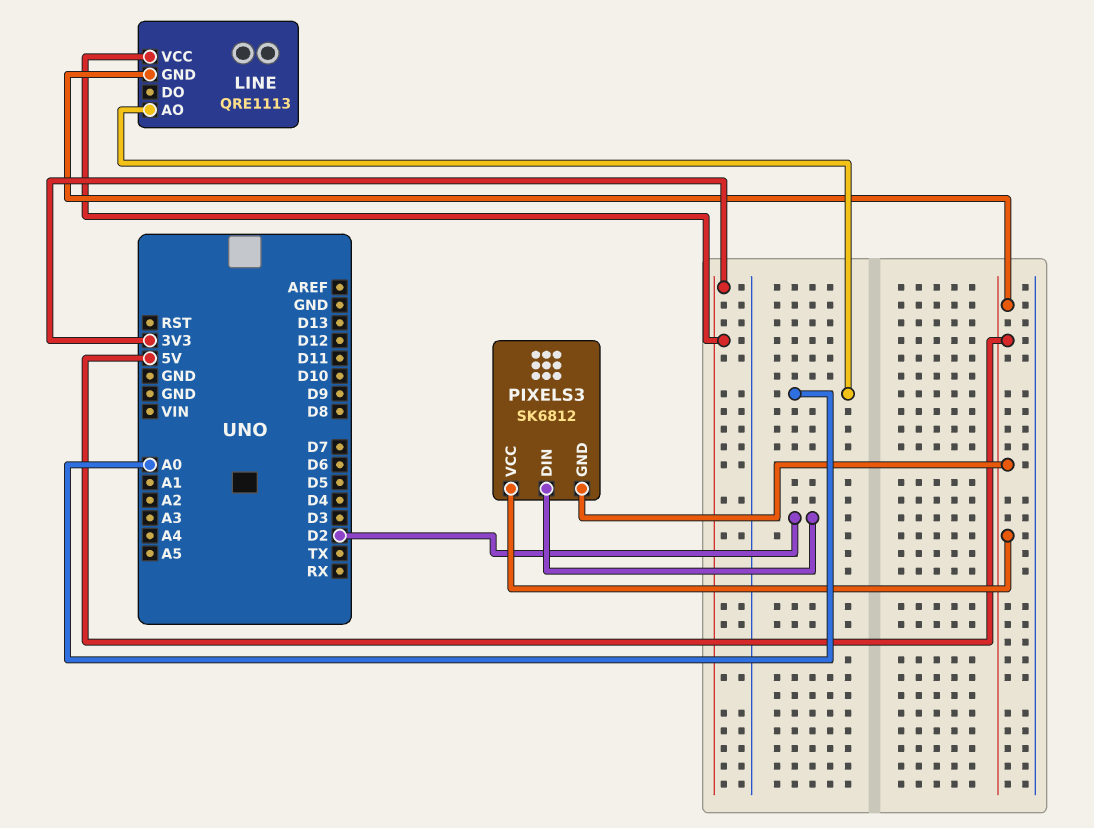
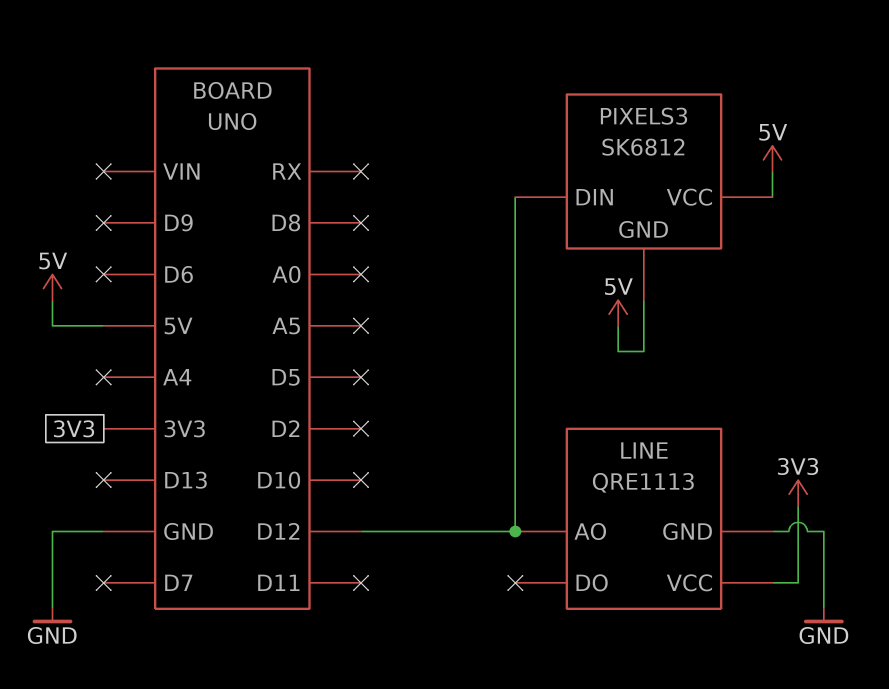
LINE pin AO: A0 -> D12
LINE pin GND: 5V -> GND
PIXELS3 pin DIN: D2 -> D12

